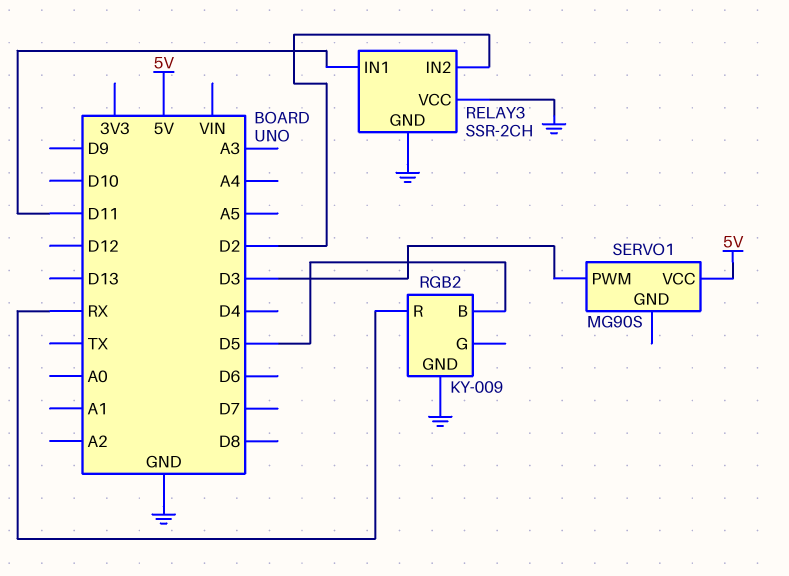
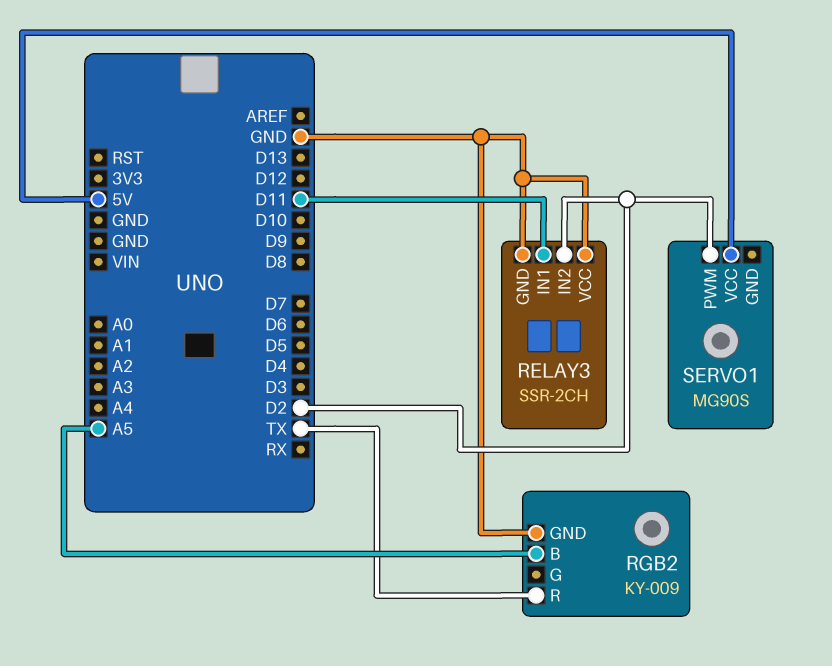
RGB2 pin B: D5 -> A5
RGB2 pin R: RX -> TX
SERVO1 pin PWM: D3 -> D2

